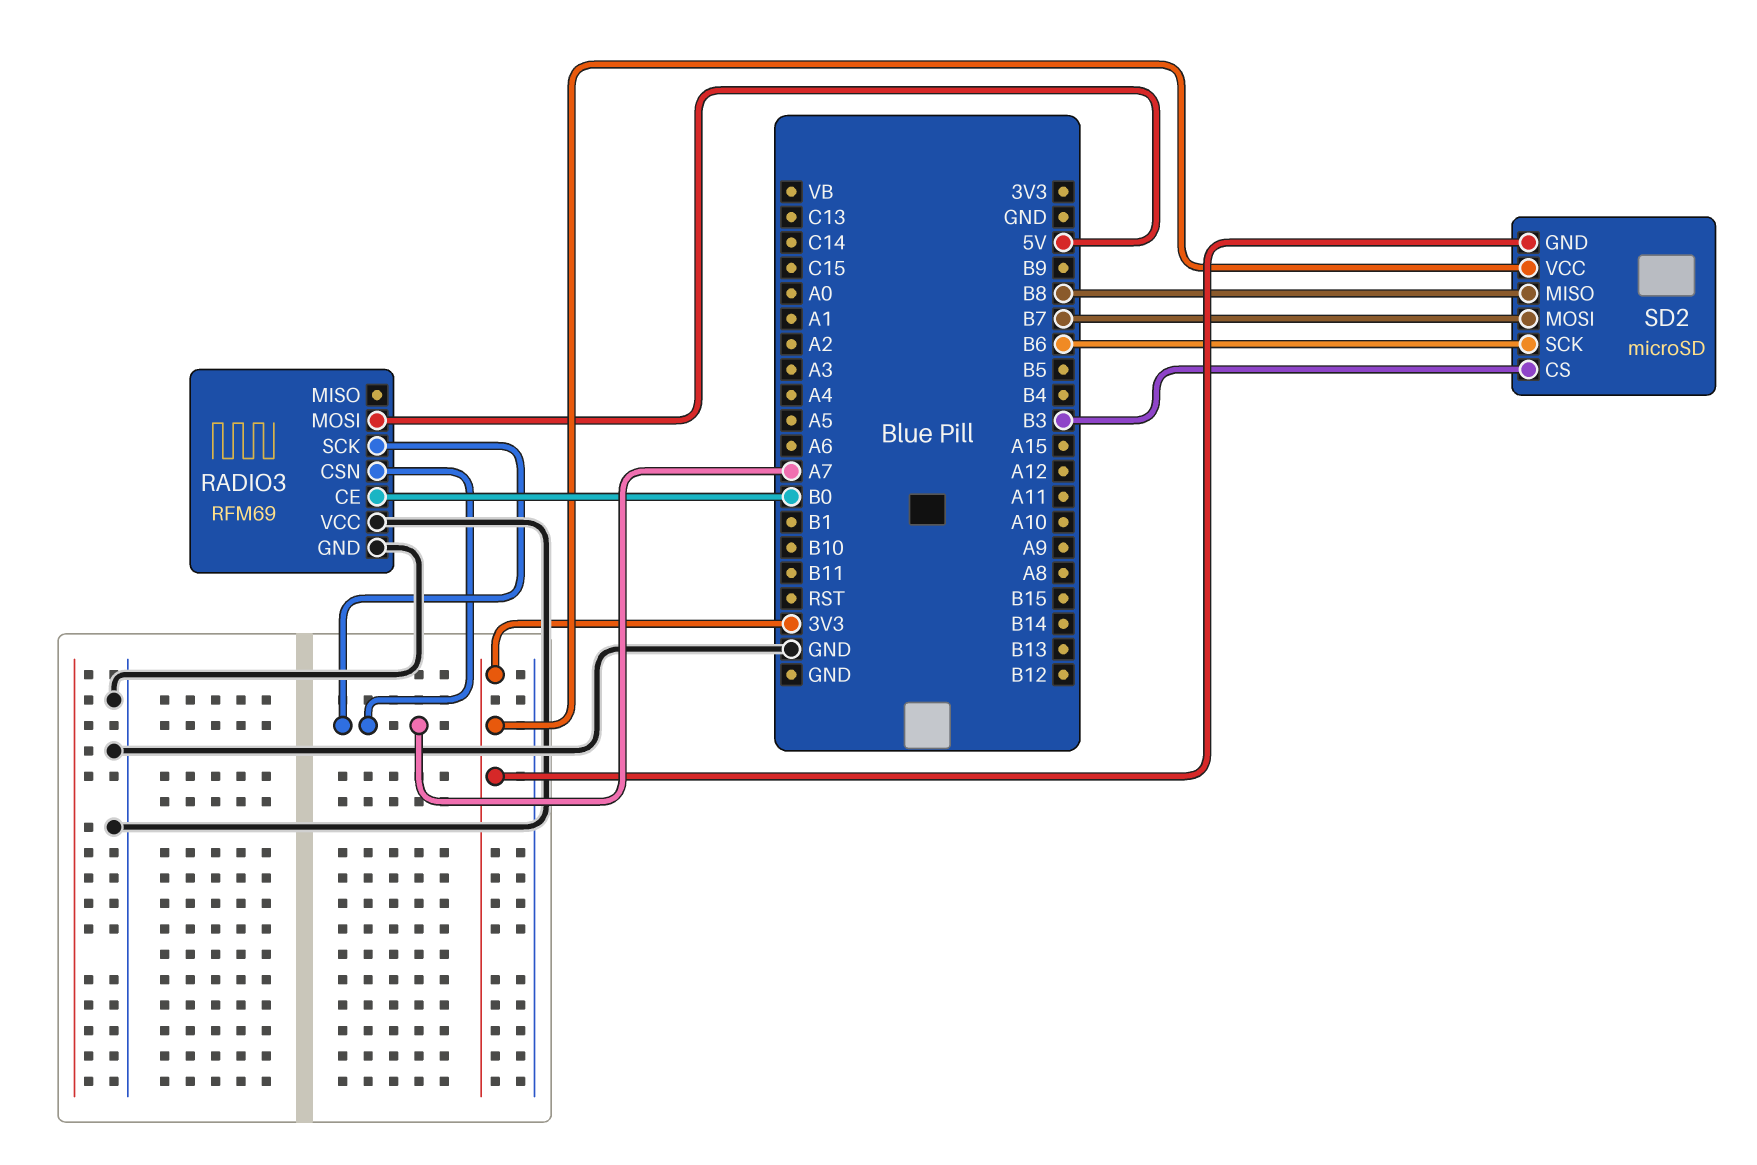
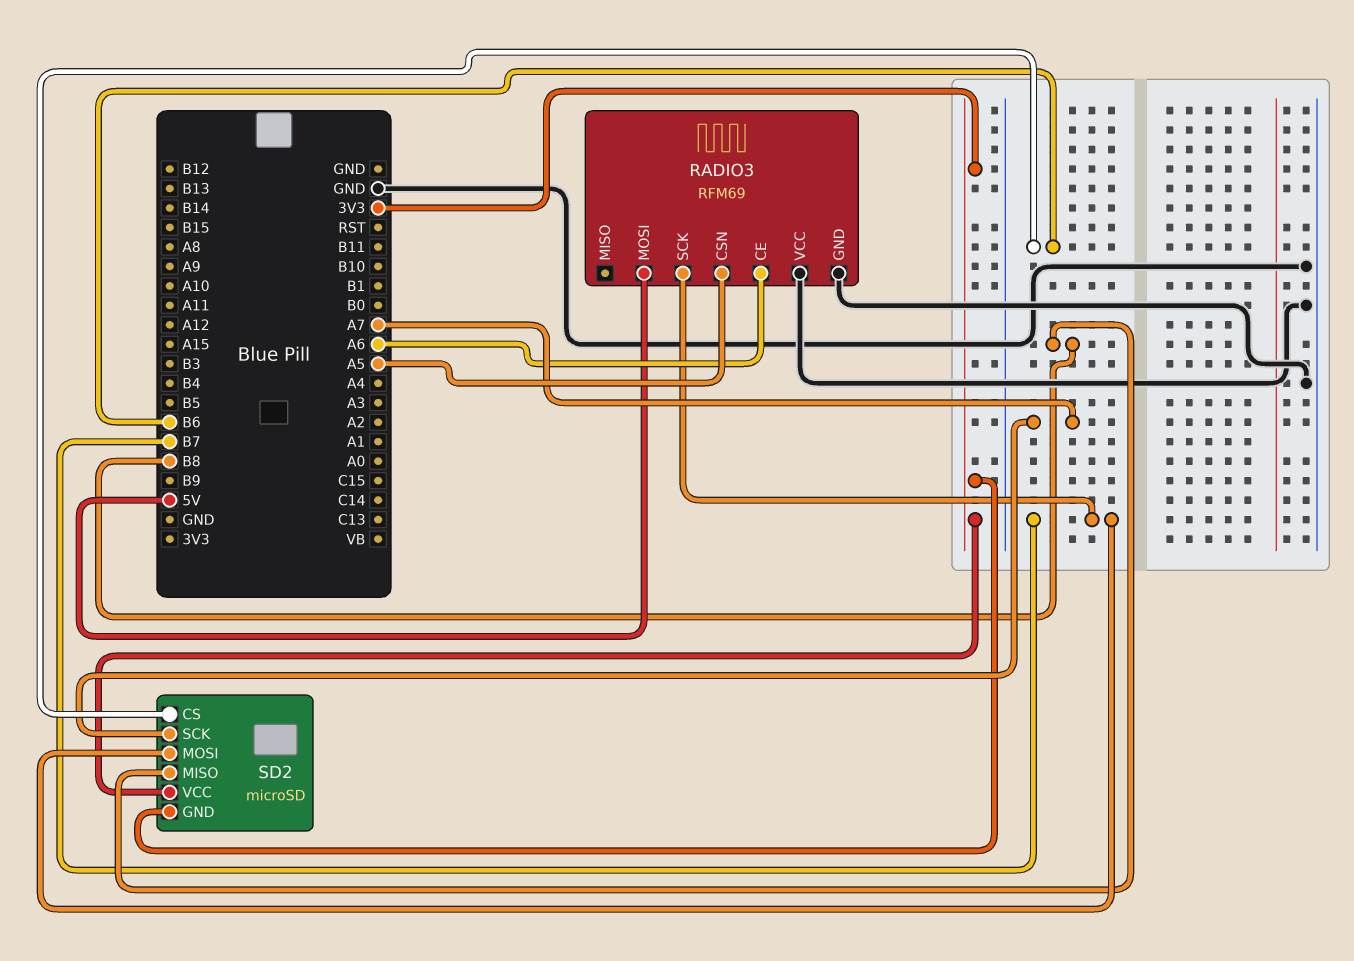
RADIO3 pin CE: B0 -> A6
RADIO3 pin CSN: A7 -> A5
RADIO3 pin SCK: A7 -> B7
SD2 pin CS: B3 -> B6
SD2 pin SCK: B6 -> A7

